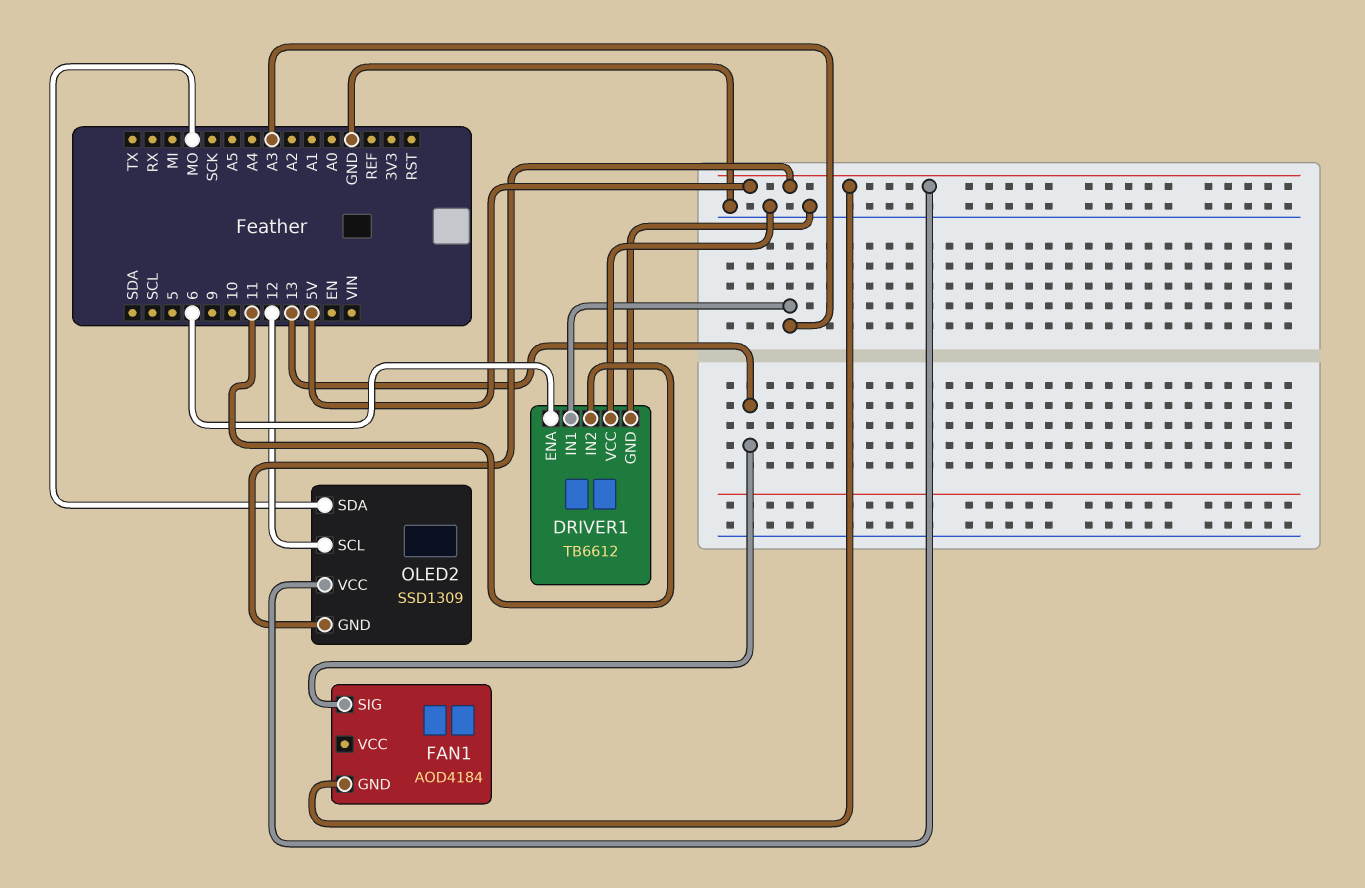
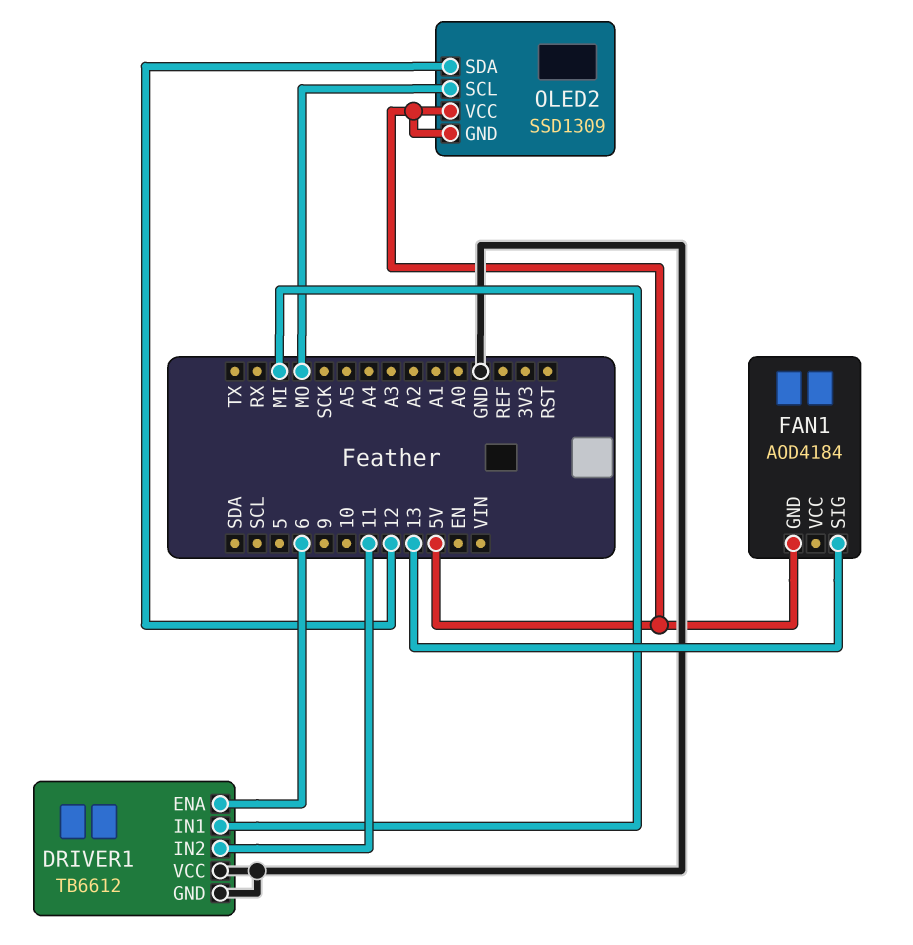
DRIVER1 pin IN1: A3 -> MI
OLED2 pin SCL: 12 -> MO
OLED2 pin SDA: MO -> 12

